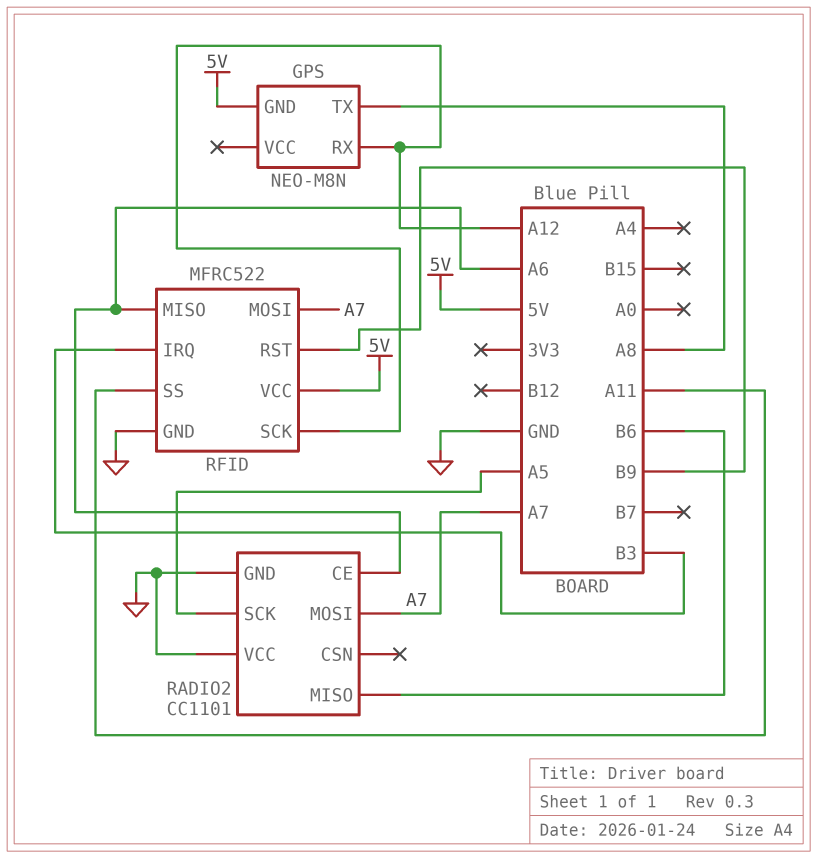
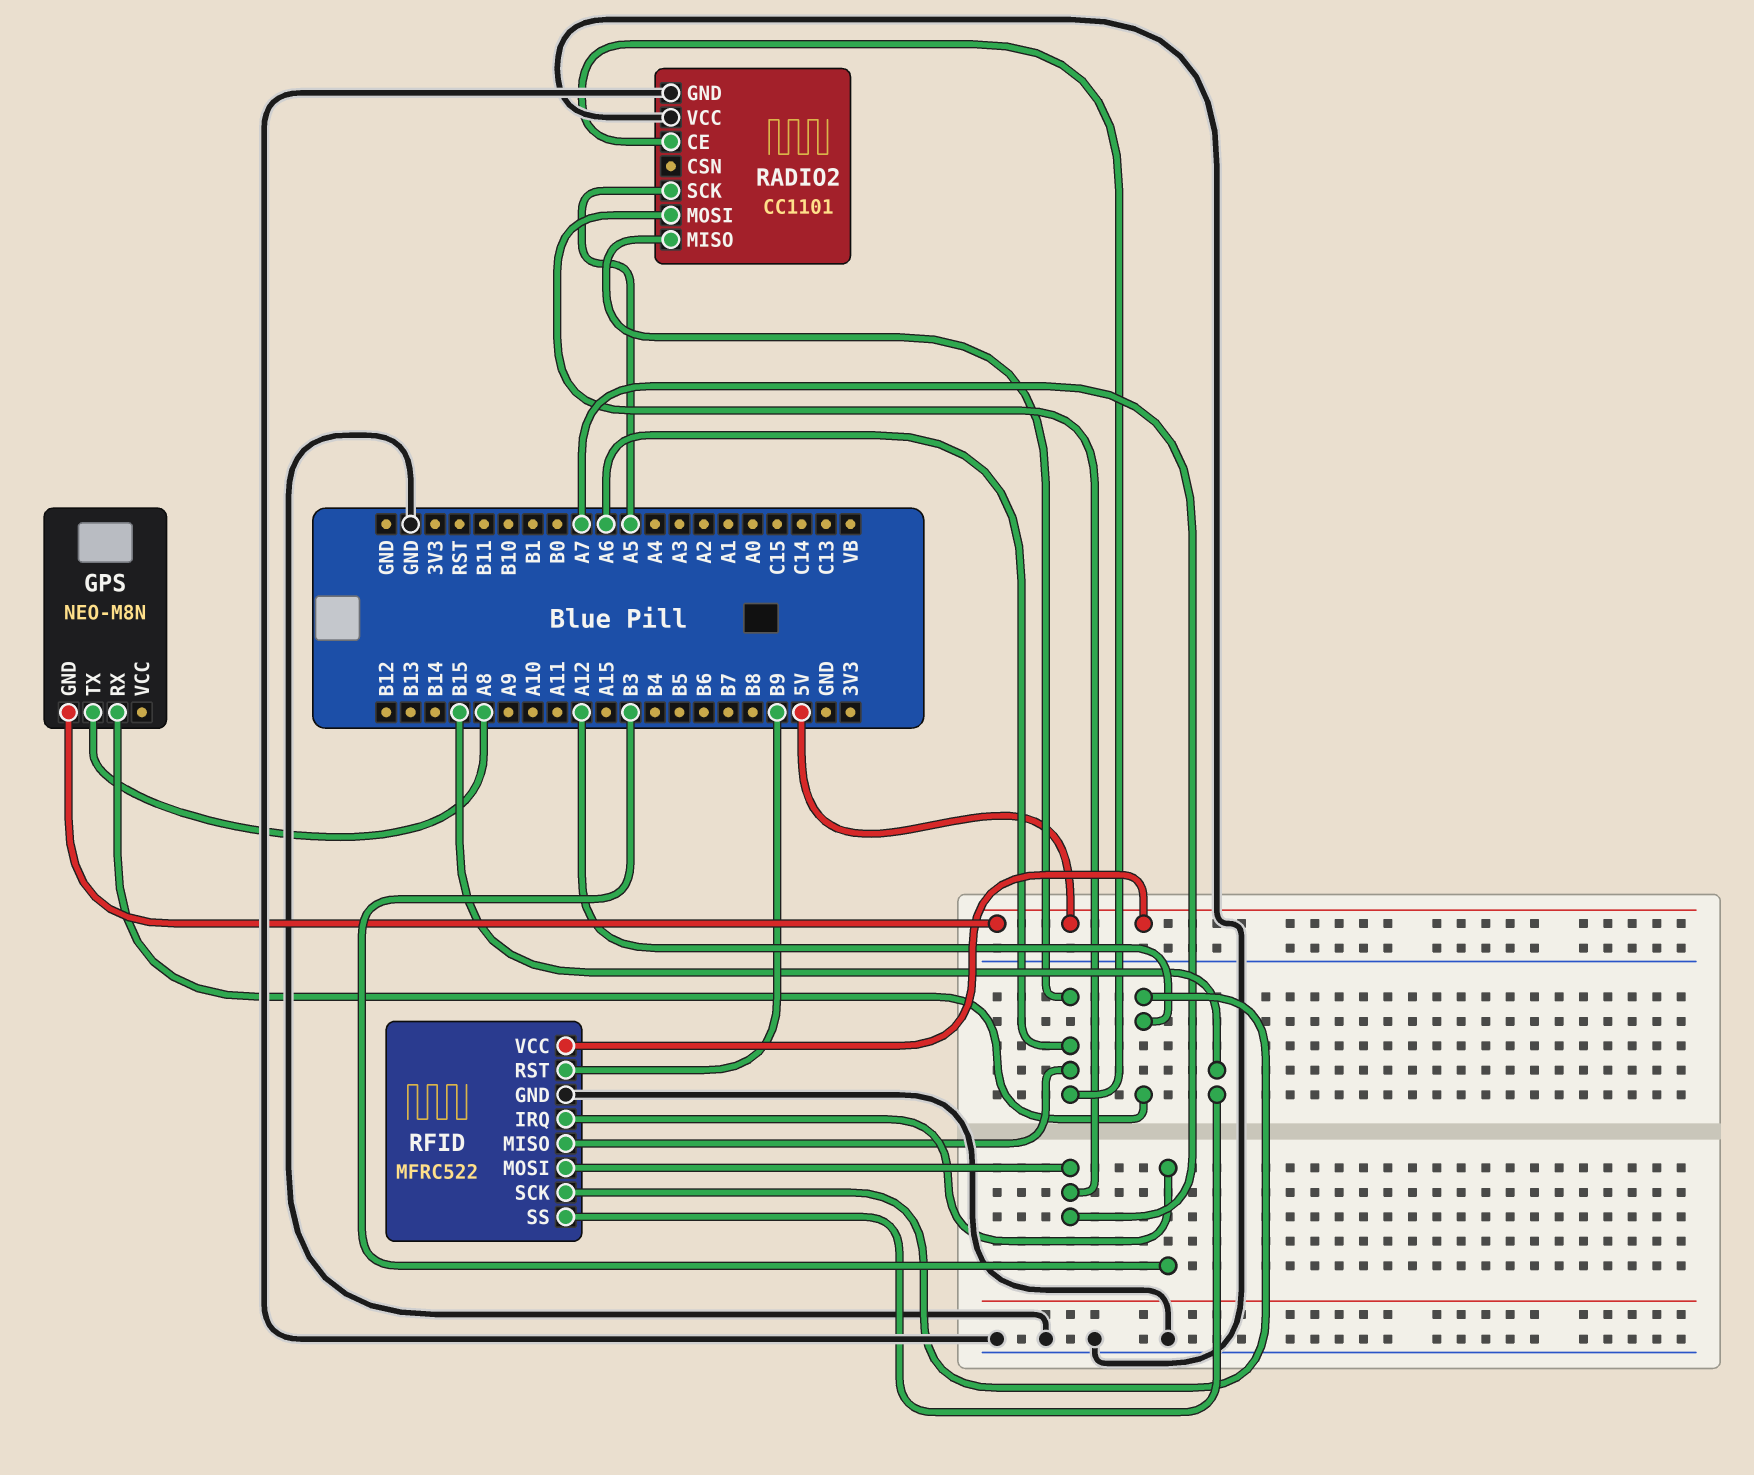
RADIO2 pin MISO: B6 -> A6
RFID pin SS: A11 -> B15

